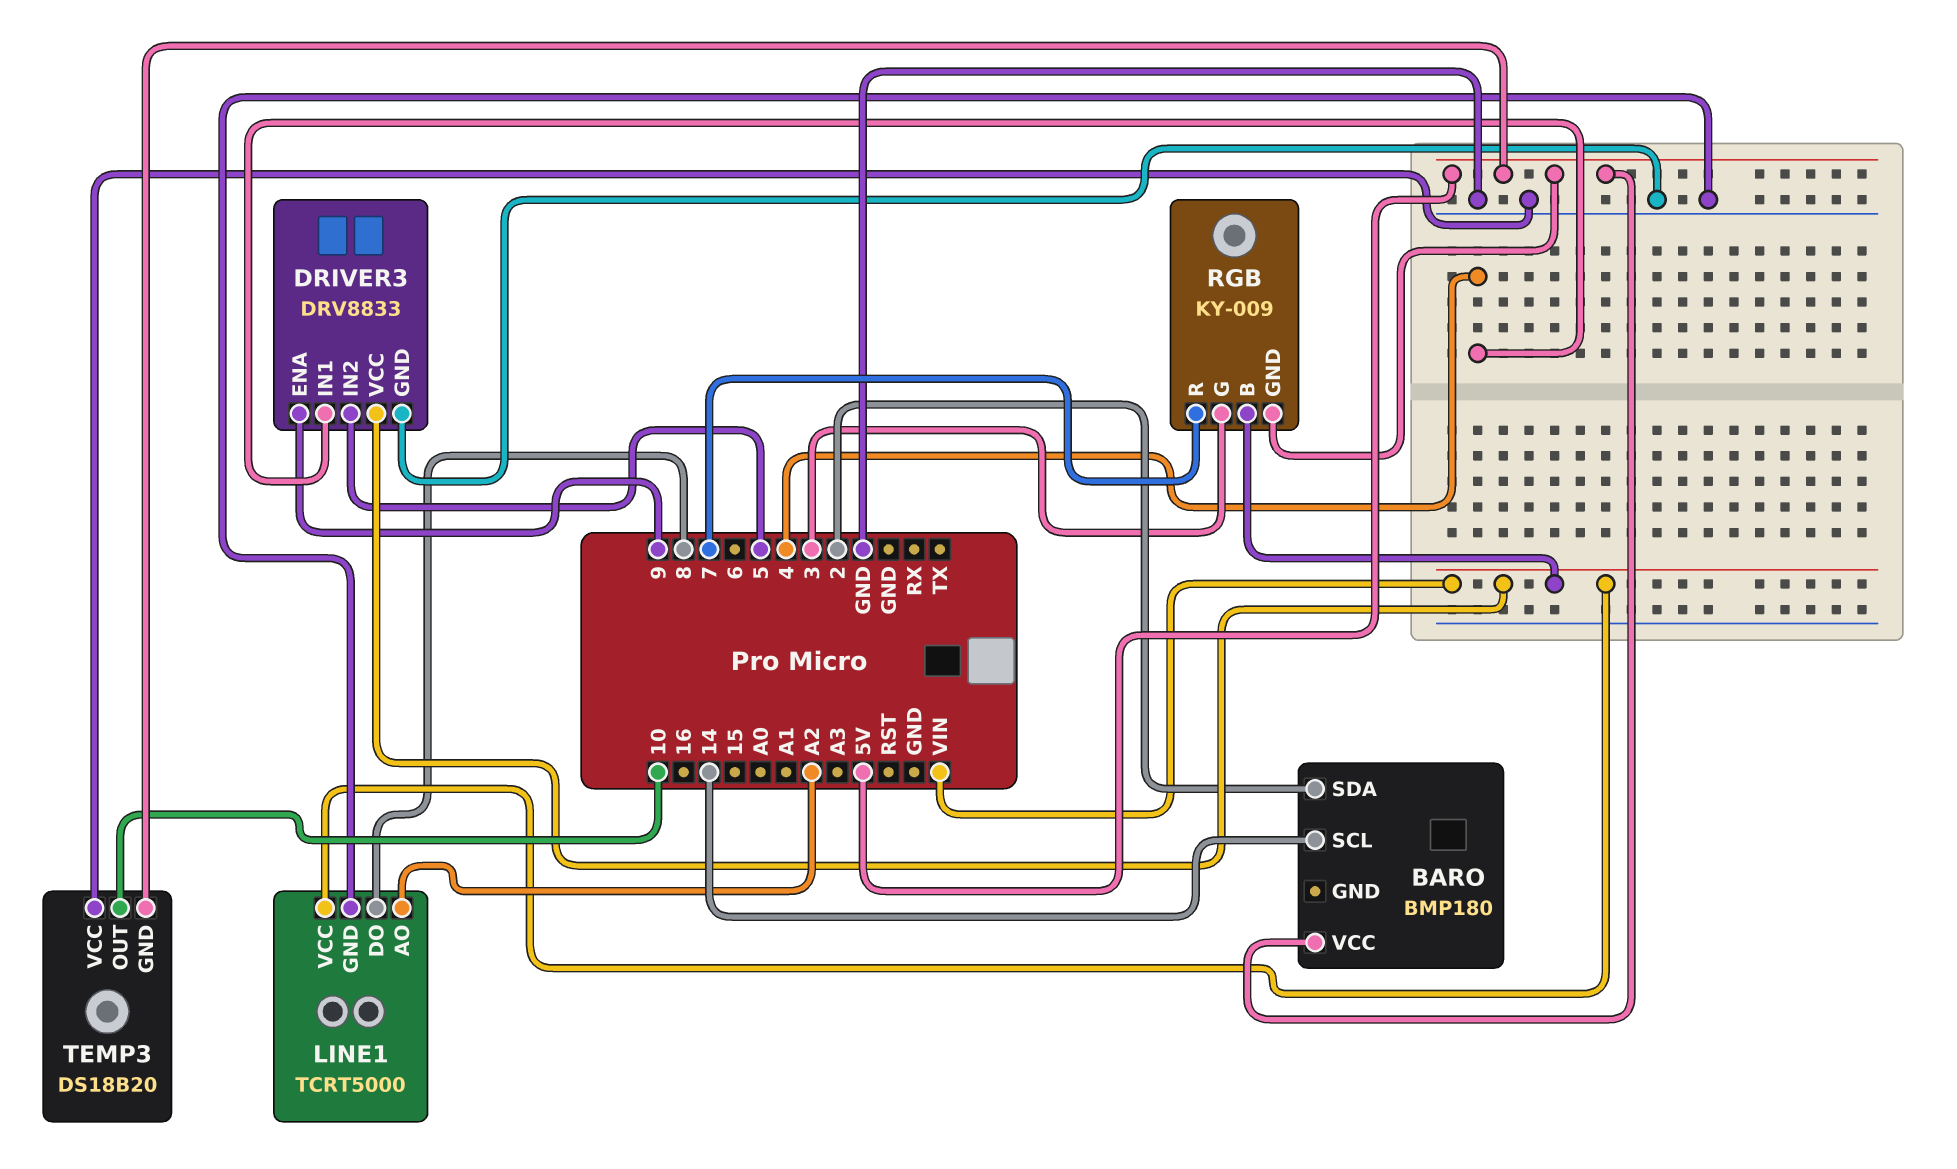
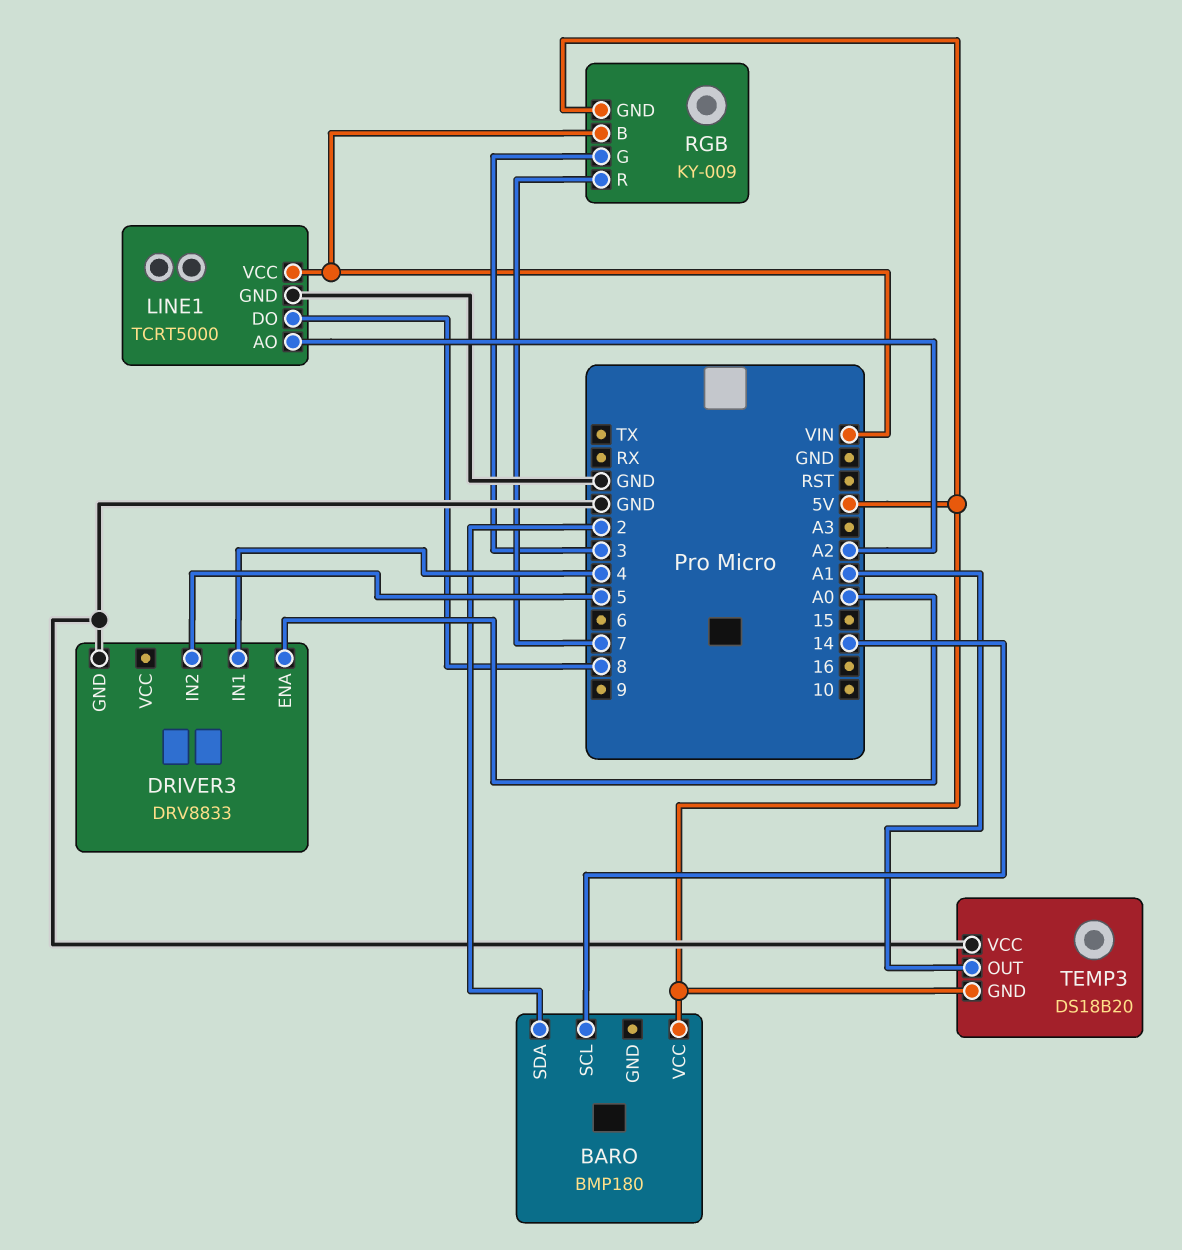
DRIVER3 pin ENA: 9 -> A0
DRIVER3 pin VCC: VIN -> none
TEMP3 pin OUT: 10 -> A1

